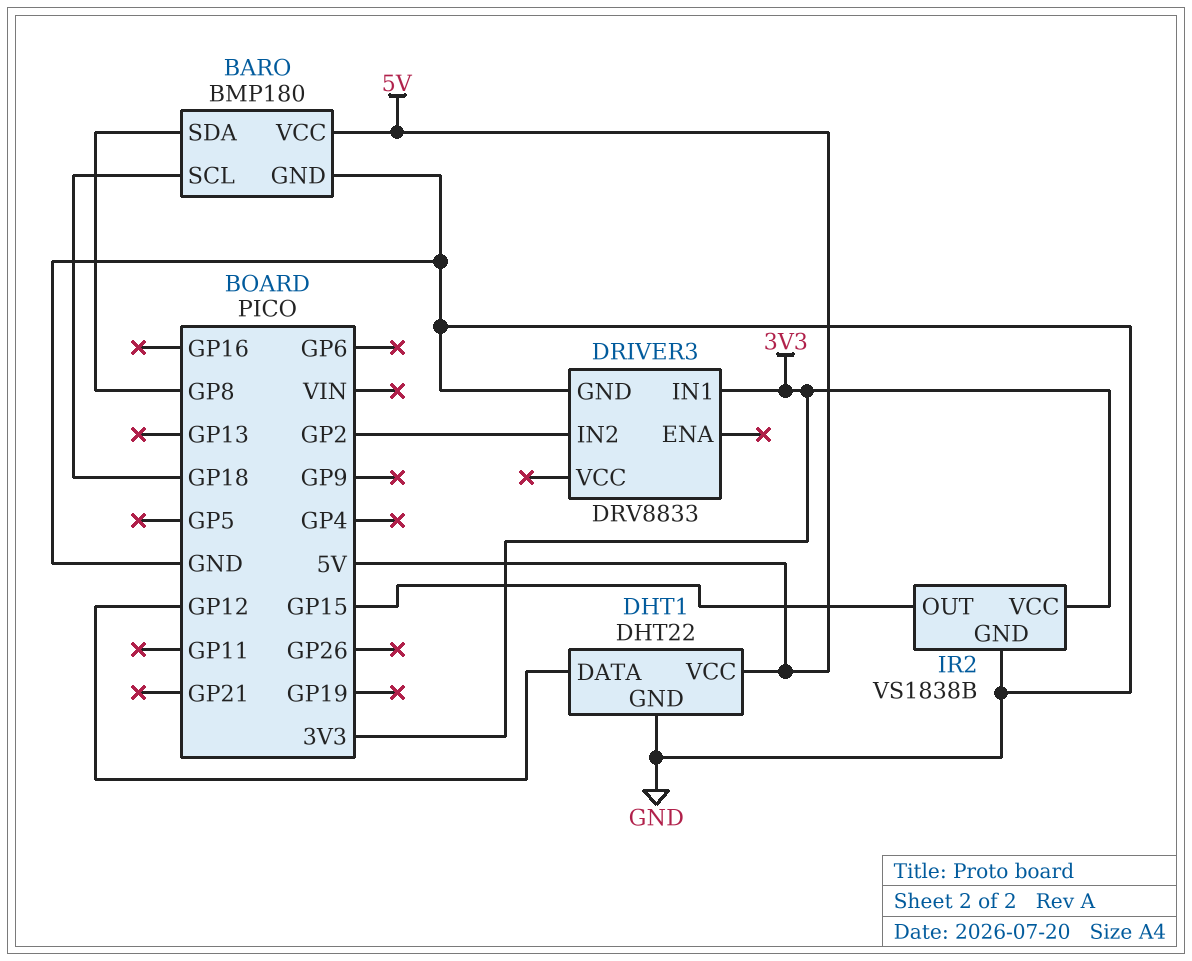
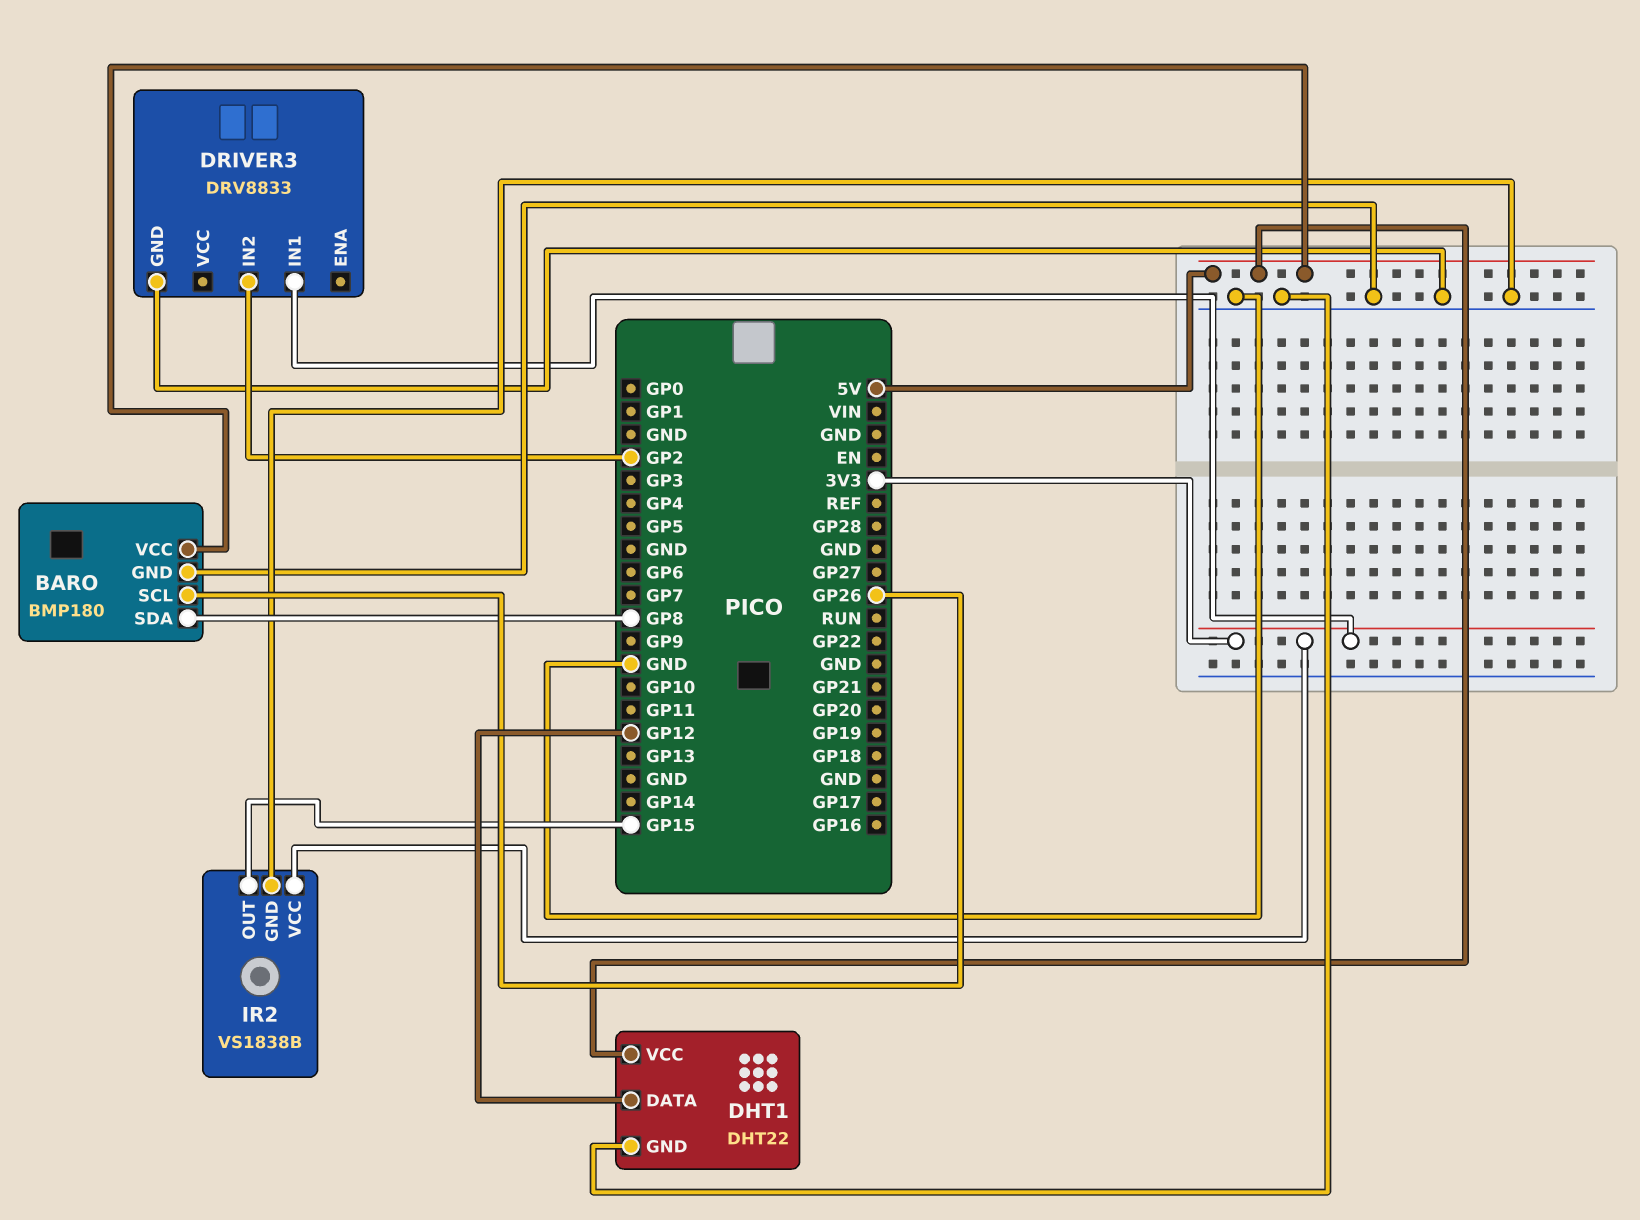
BARO pin SCL: GP18 -> GP26

